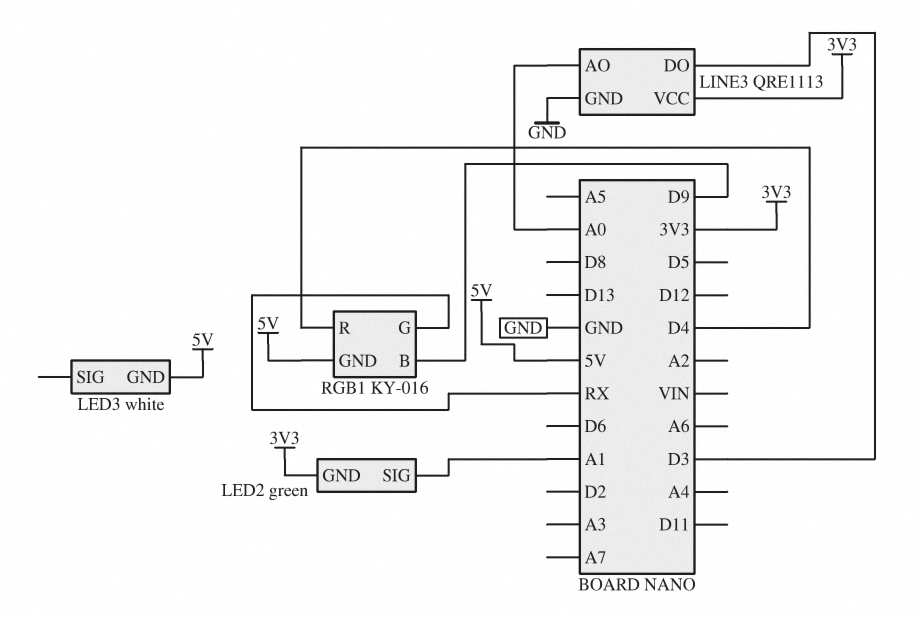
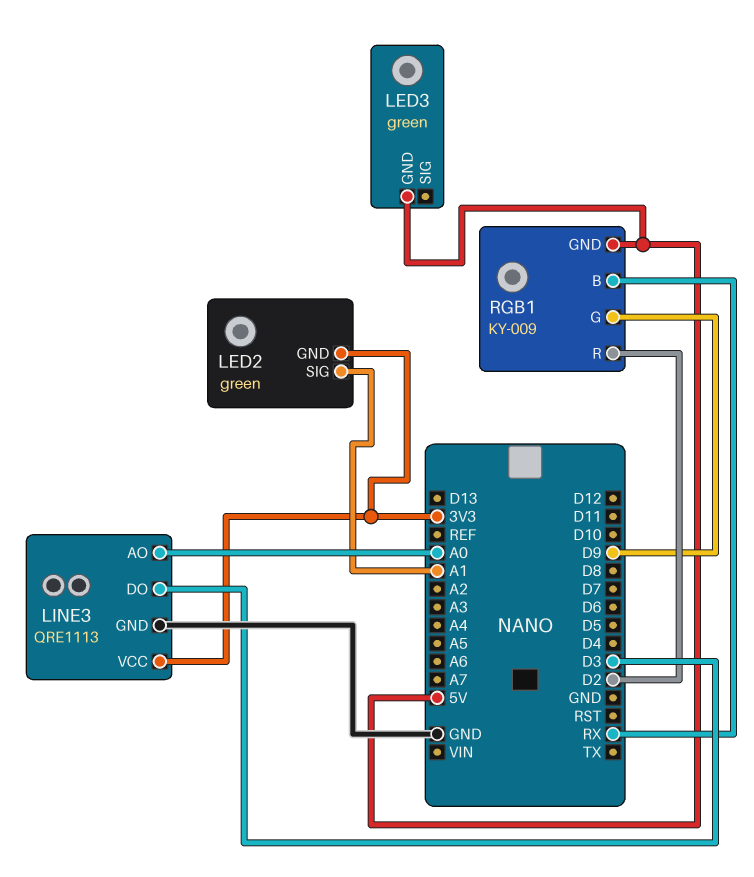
LED3: white -> green
RGB1: KY-016 -> KY-009
RGB1 pin B: D9 -> RX
RGB1 pin G: RX -> D9
RGB1 pin R: D4 -> D2

